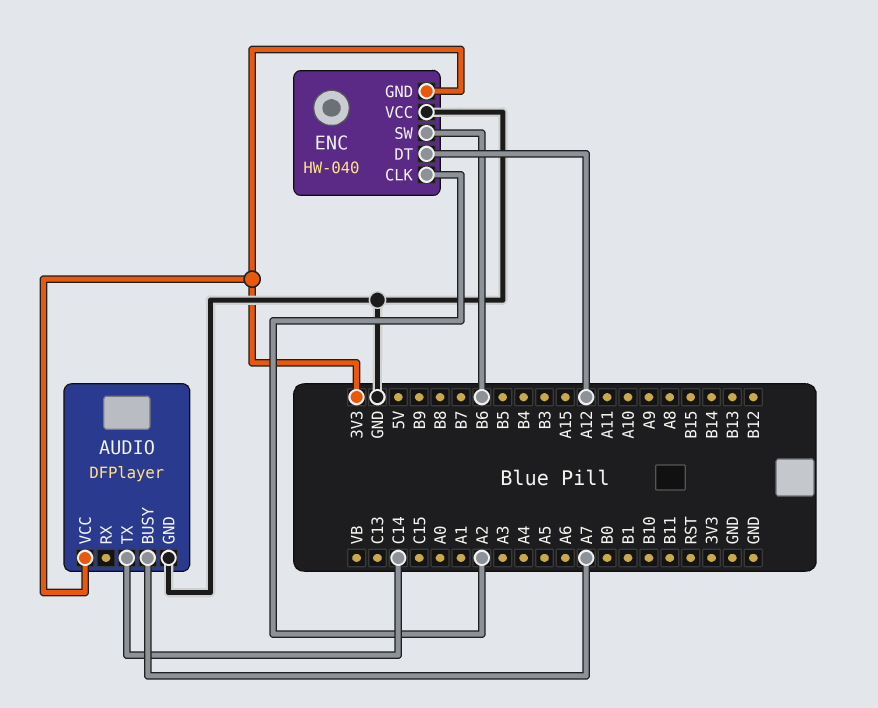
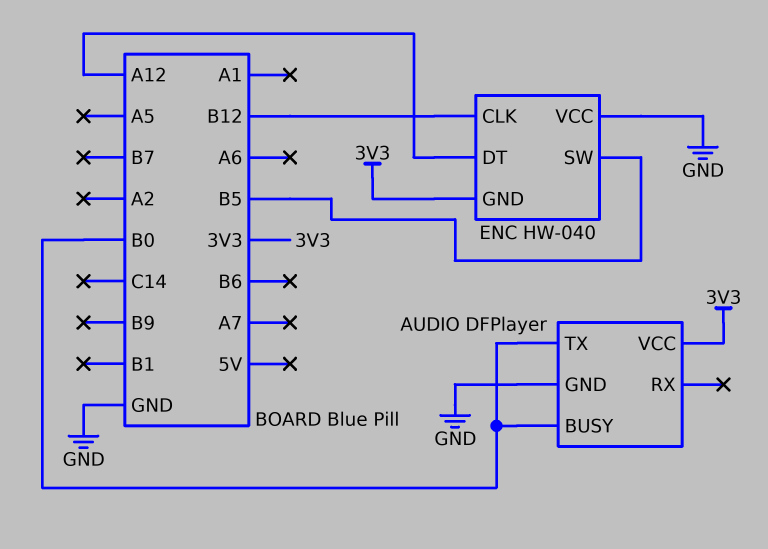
AUDIO pin BUSY: A7 -> B0
AUDIO pin TX: C14 -> B0
ENC pin CLK: A2 -> B12
ENC pin SW: B6 -> B5

